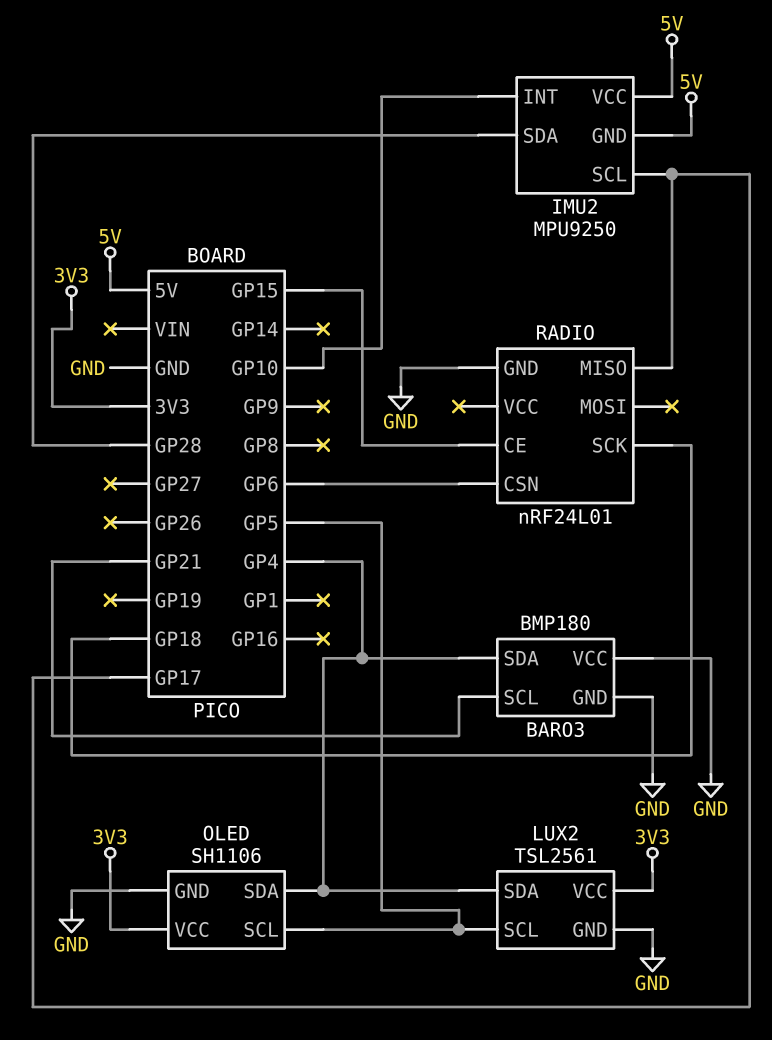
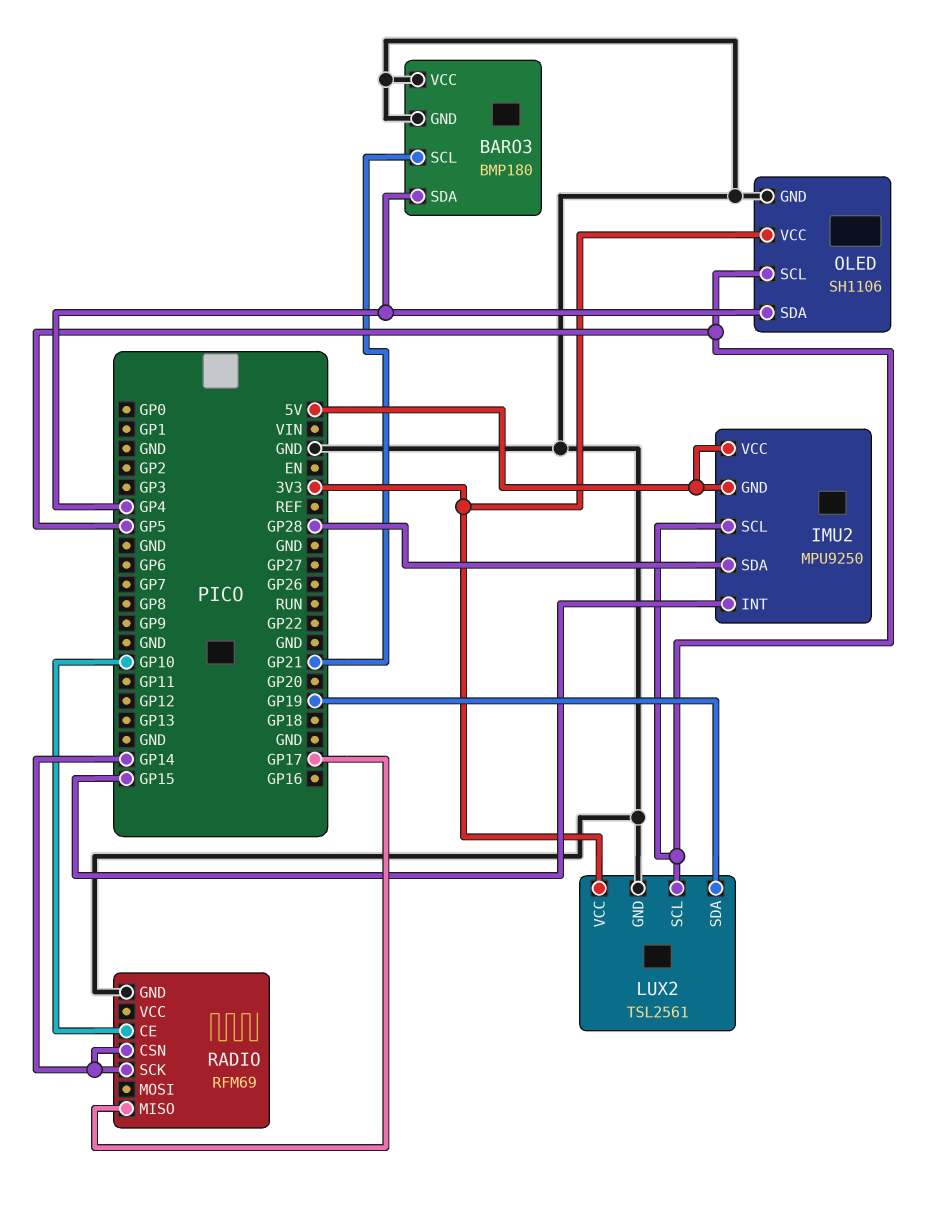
IMU2 pin INT: GP10 -> GP15
IMU2 pin SCL: GP17 -> GP5
LUX2 pin SDA: GP4 -> GP19
RADIO: nRF24L01 -> RFM69
RADIO pin CE: GP15 -> GP10
RADIO pin CSN: GP6 -> GP14
RADIO pin SCK: GP18 -> GP14

